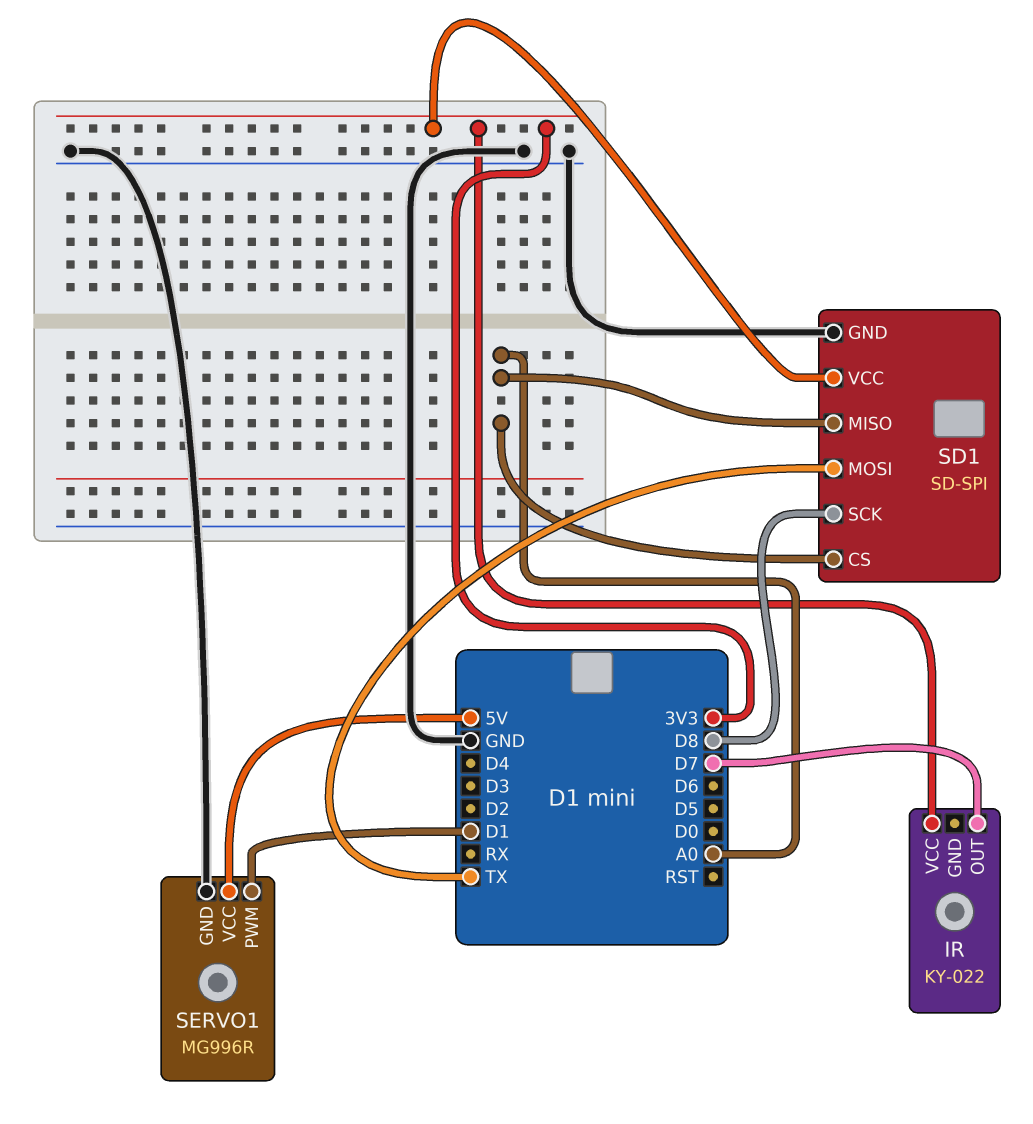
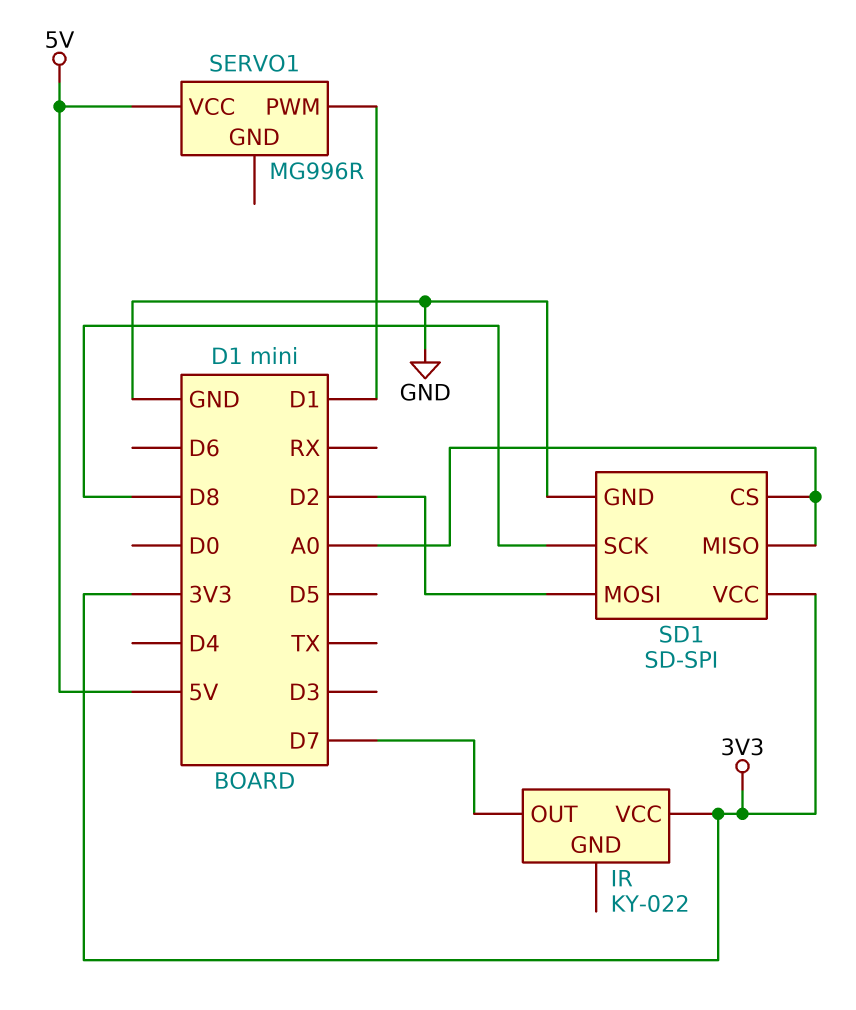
SD1 pin MOSI: TX -> D2
SERVO1 pin GND: GND -> none

